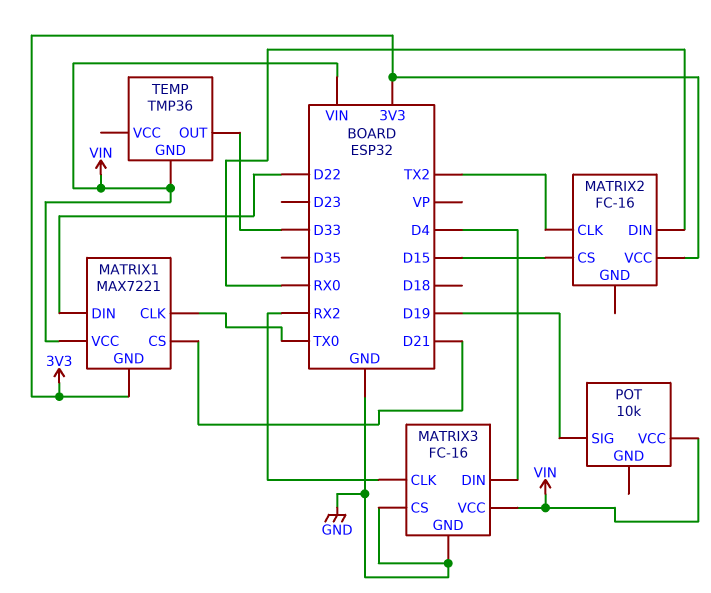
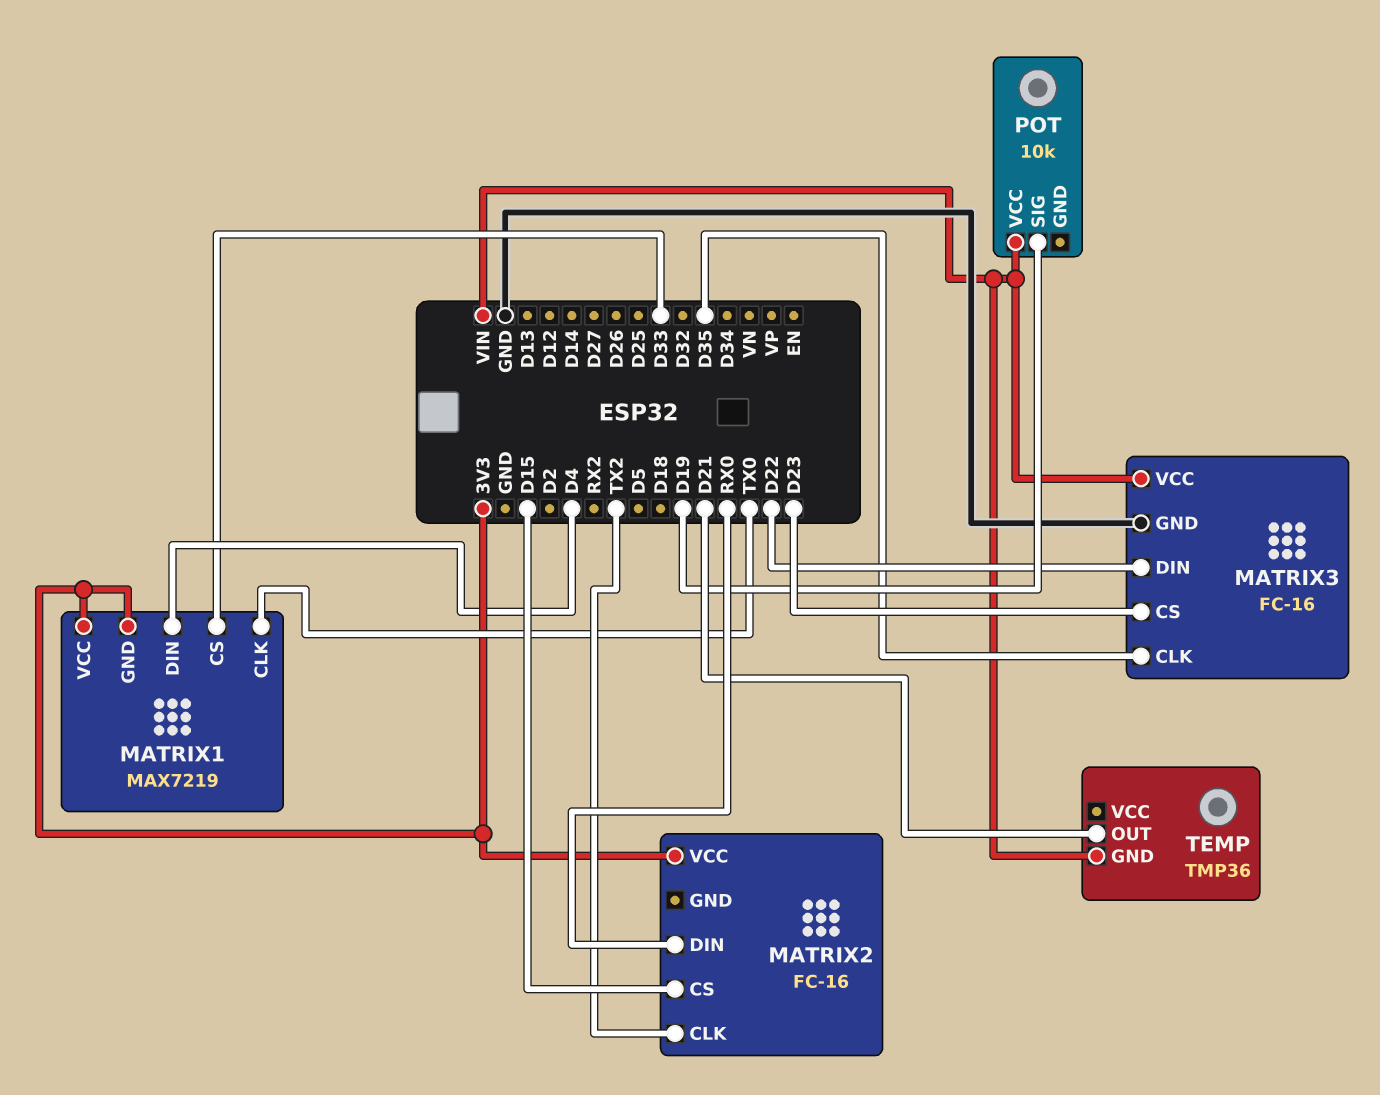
MATRIX1: MAX7221 -> MAX7219
MATRIX1 pin CS: D21 -> D33
MATRIX1 pin DIN: D22 -> D4
MATRIX1 pin VCC: VIN -> 3V3
MATRIX3 pin CLK: RX2 -> D35
MATRIX3 pin CS: GND -> D23
MATRIX3 pin DIN: D4 -> D22
TEMP pin OUT: D33 -> D21

